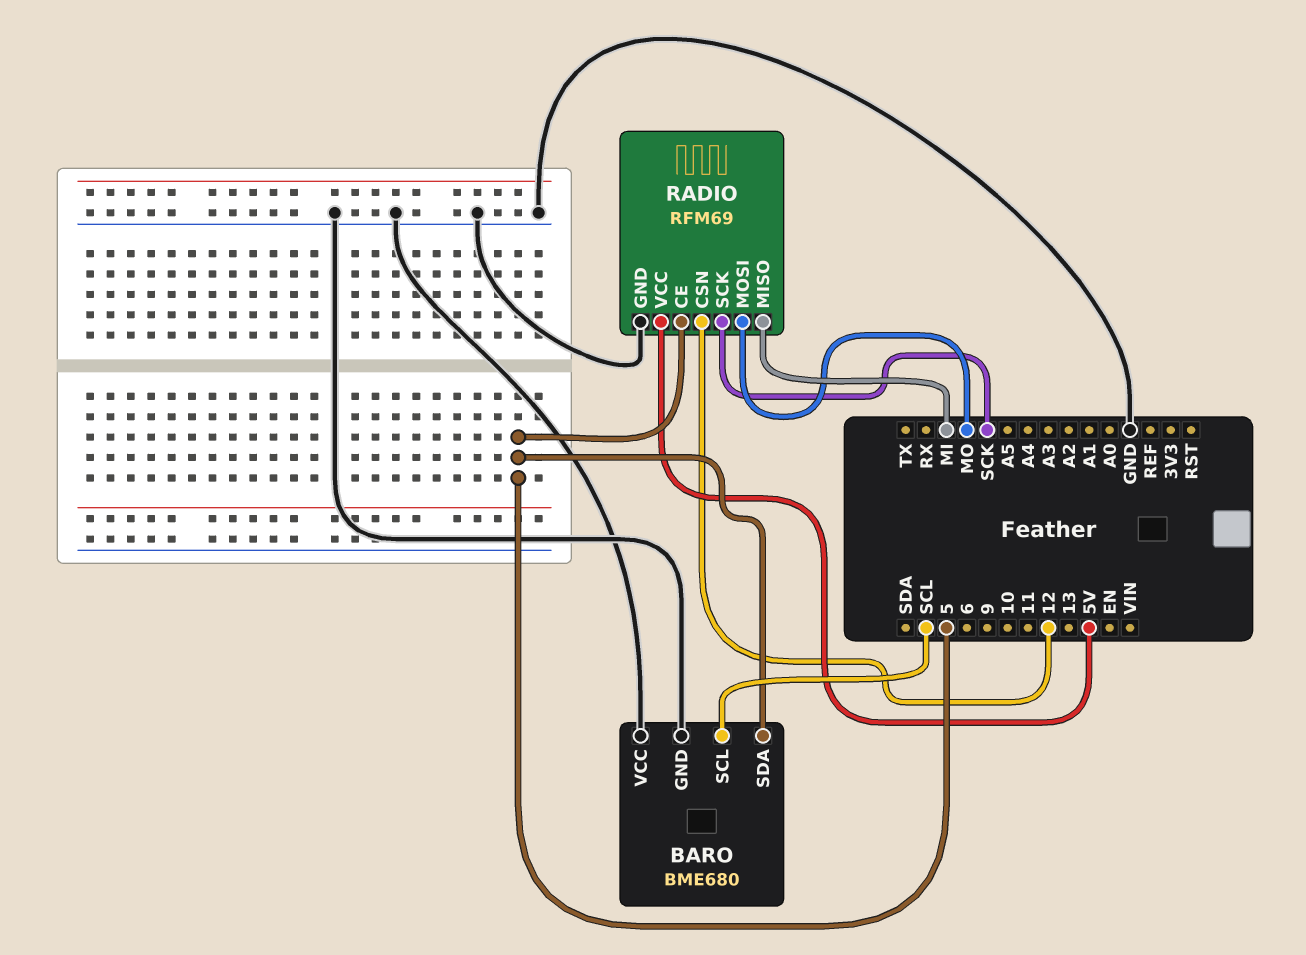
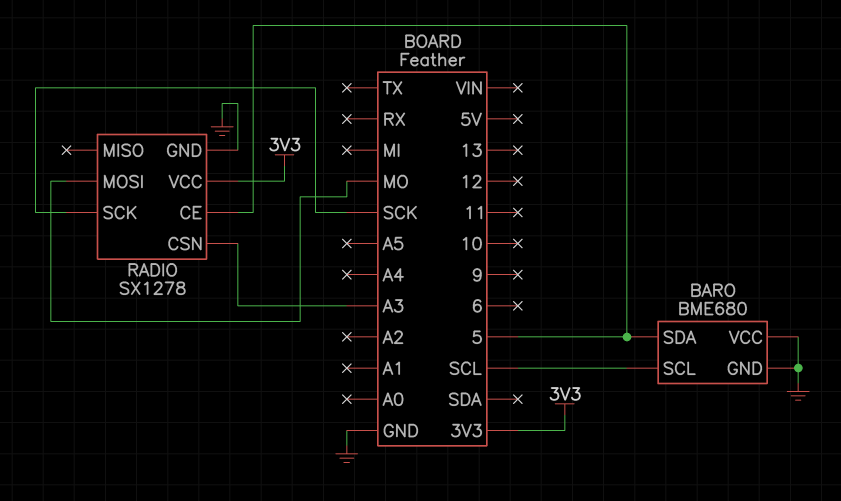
RADIO: RFM69 -> SX1278
RADIO pin CSN: 12 -> A3
RADIO pin MISO: MI -> none
RADIO pin VCC: 5V -> 3V3

